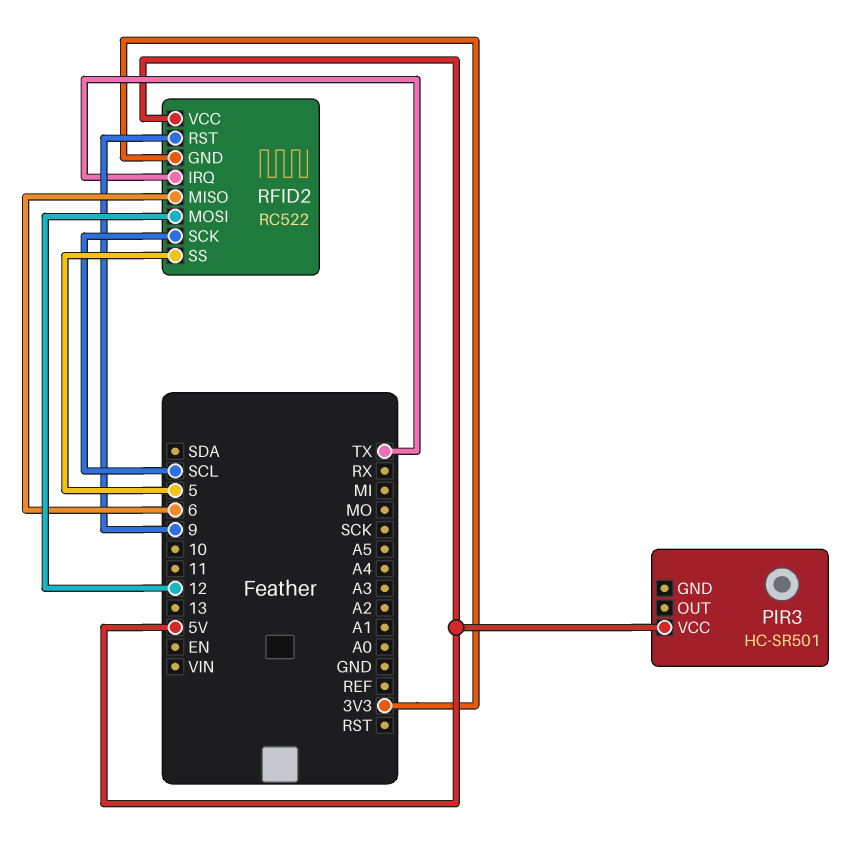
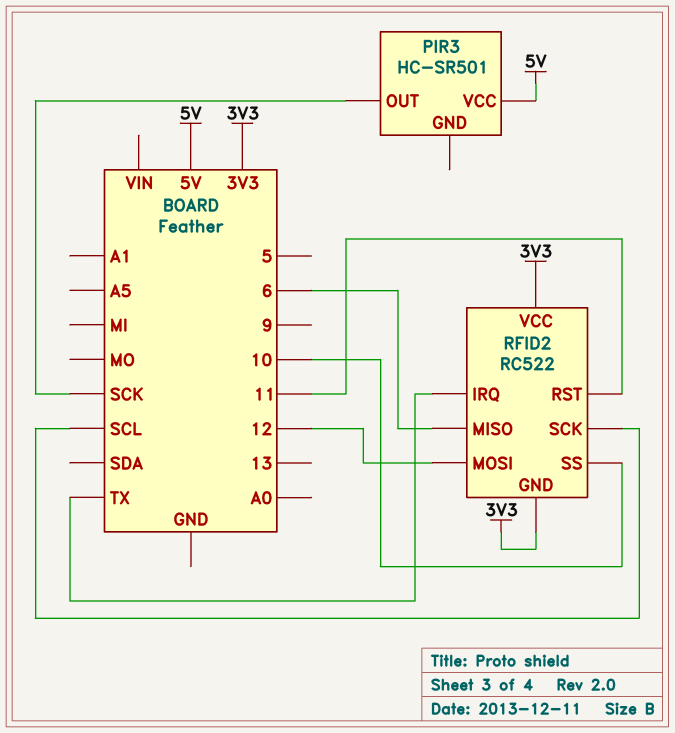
PIR3 pin OUT: none -> SCK
RFID2 pin RST: 9 -> 11
RFID2 pin SS: 5 -> 10
RFID2 pin VCC: 5V -> 3V3

